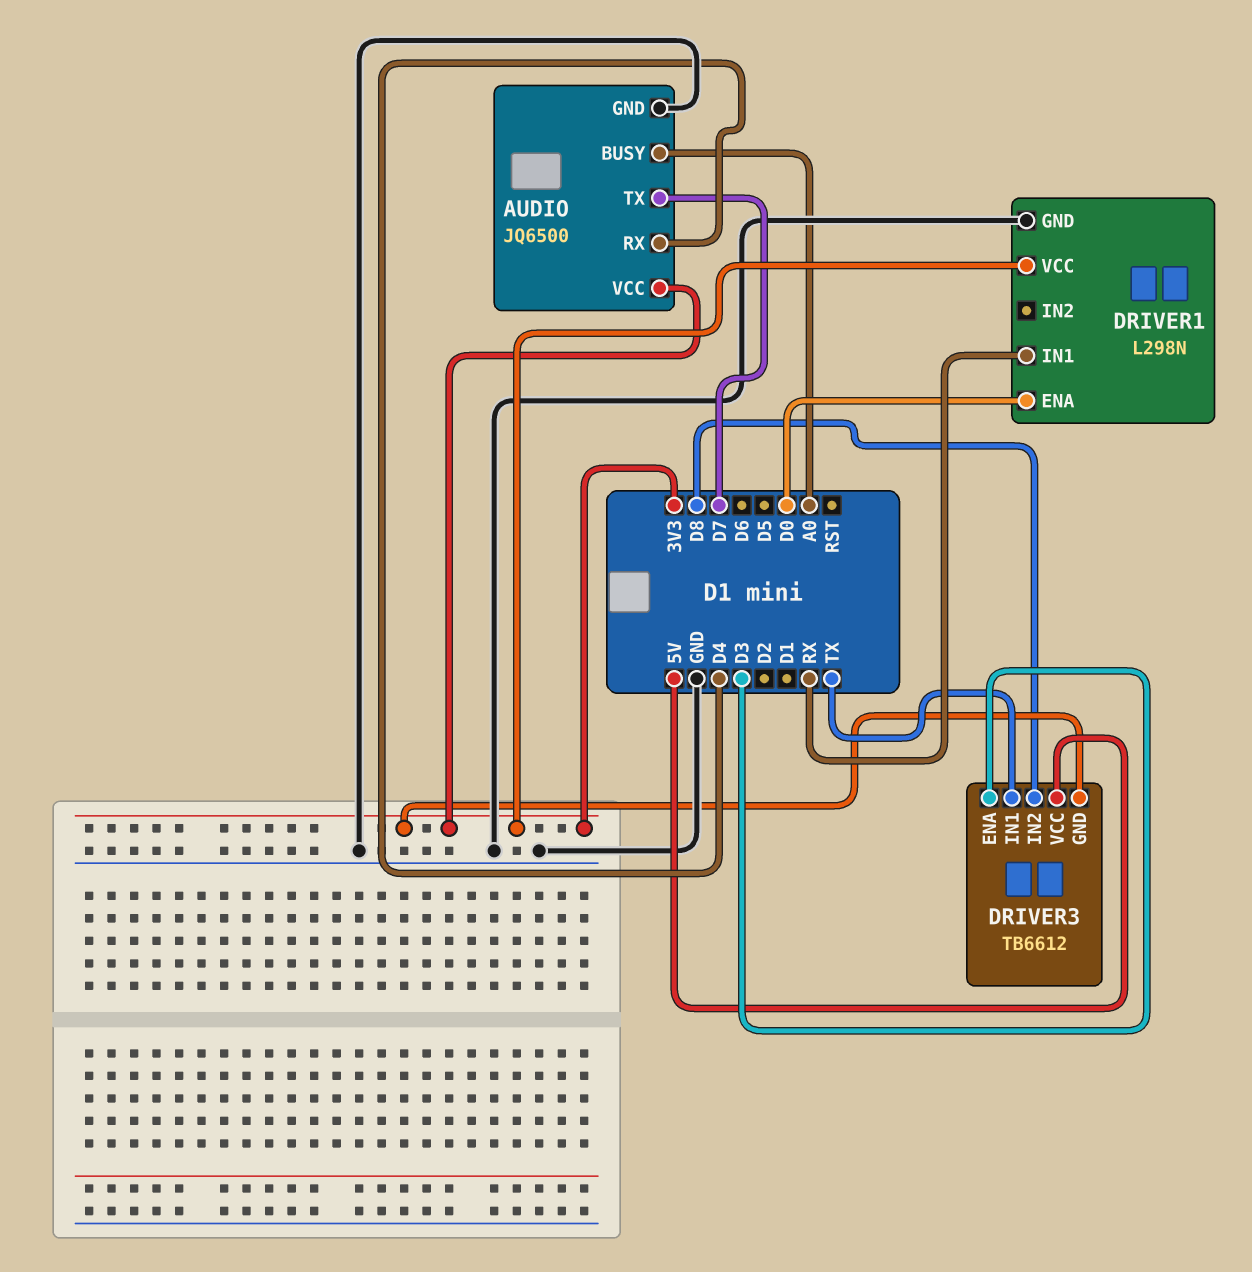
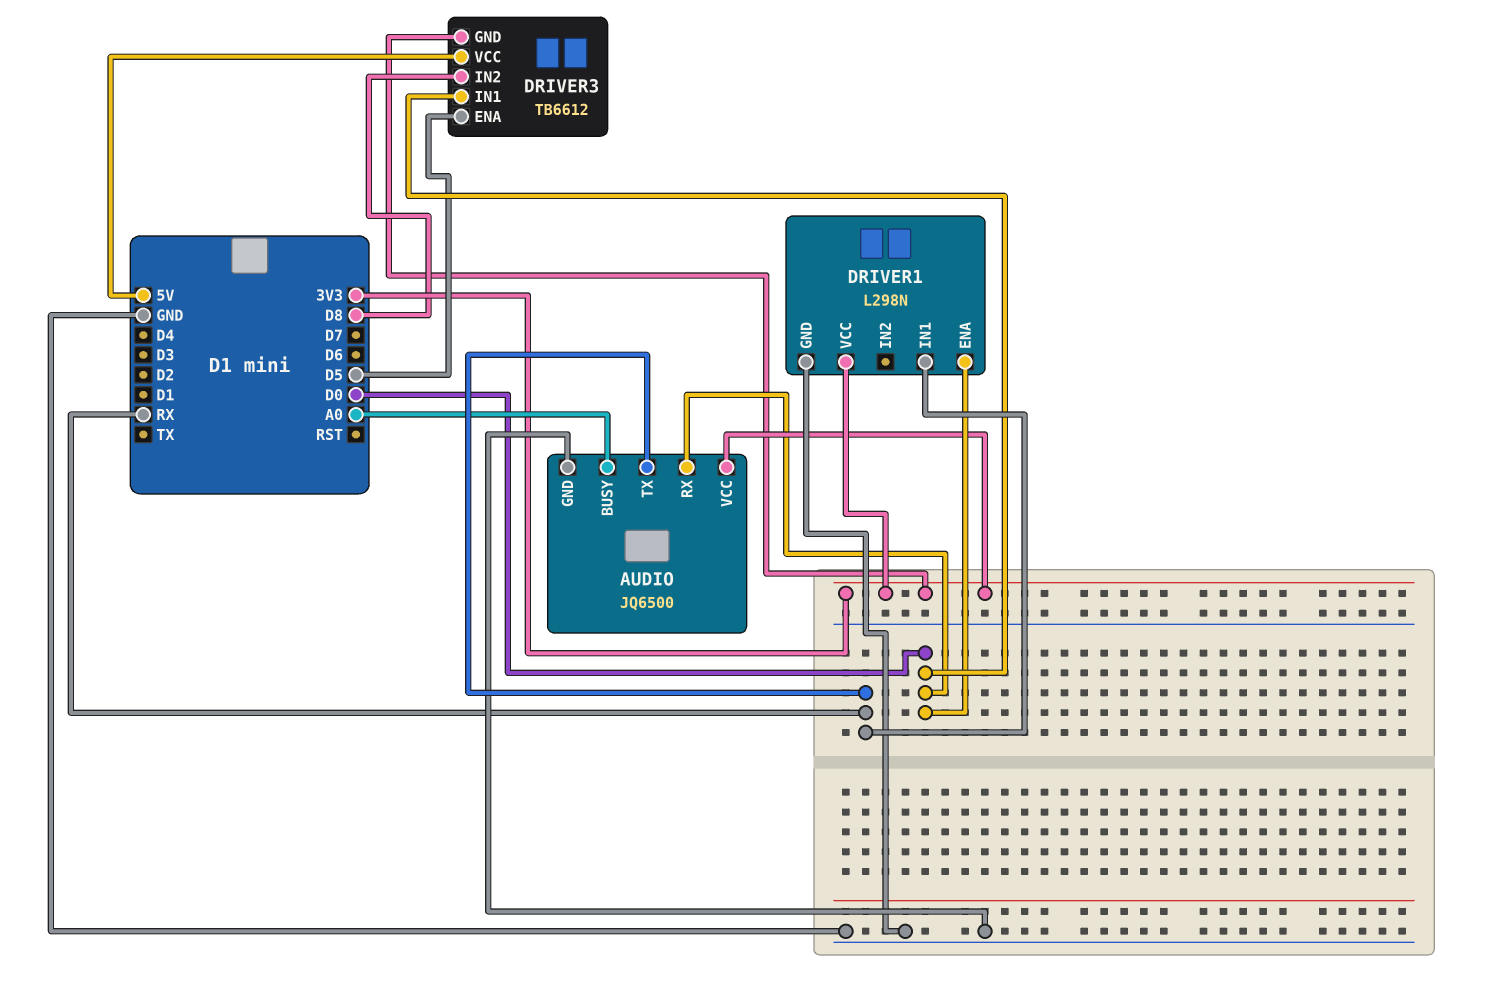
AUDIO pin RX: D4 -> D0
AUDIO pin TX: D7 -> RX
DRIVER3 pin ENA: D3 -> D5
DRIVER3 pin IN1: TX -> D0

